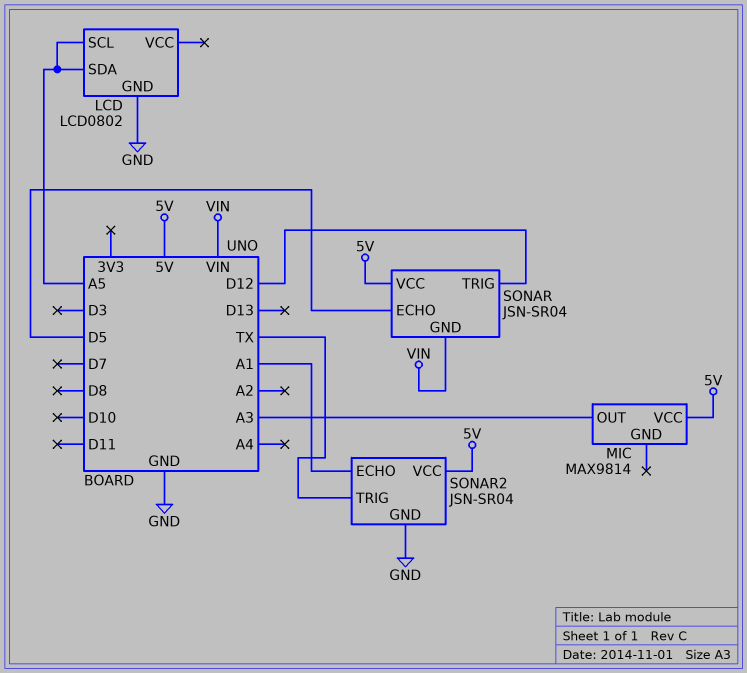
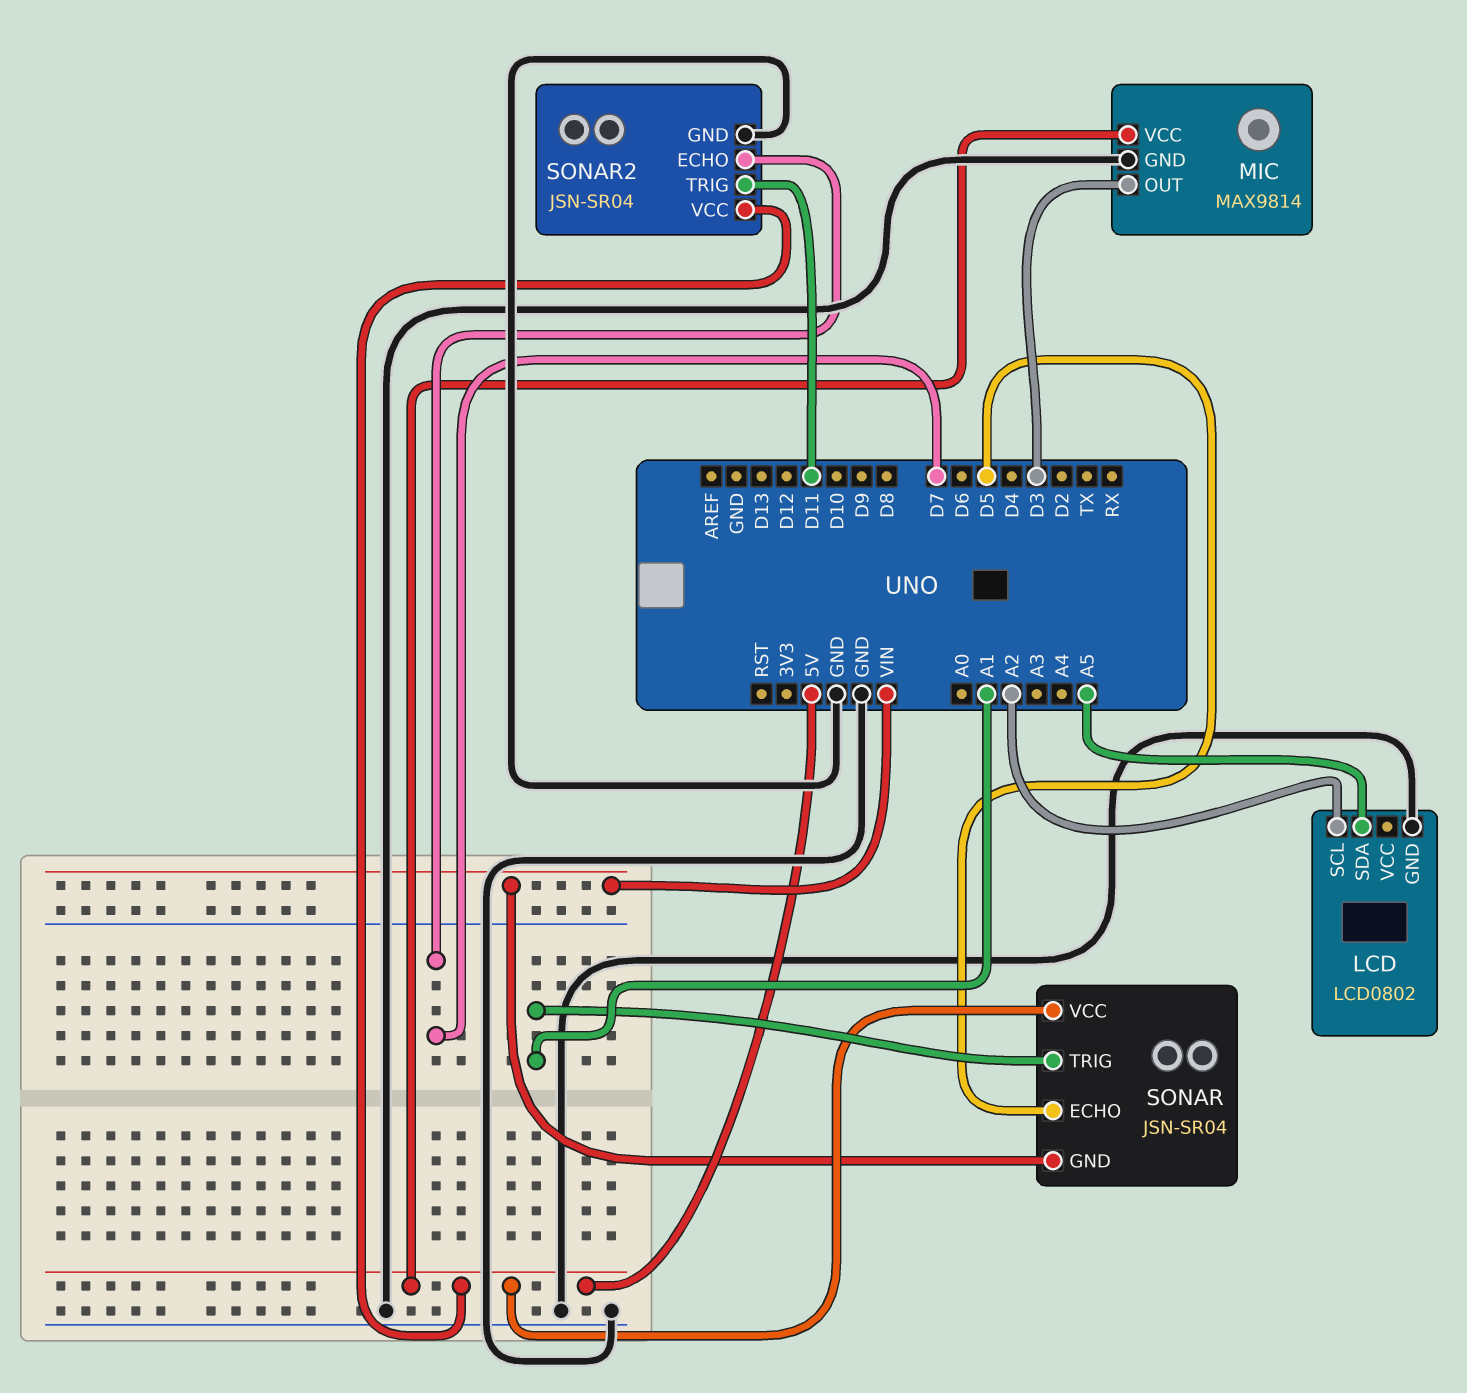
LCD pin SCL: A5 -> A2
MIC pin GND: none -> GND
MIC pin OUT: A3 -> D3
SONAR pin TRIG: D12 -> A1
SONAR2 pin ECHO: A1 -> D7
SONAR2 pin TRIG: TX -> D11

